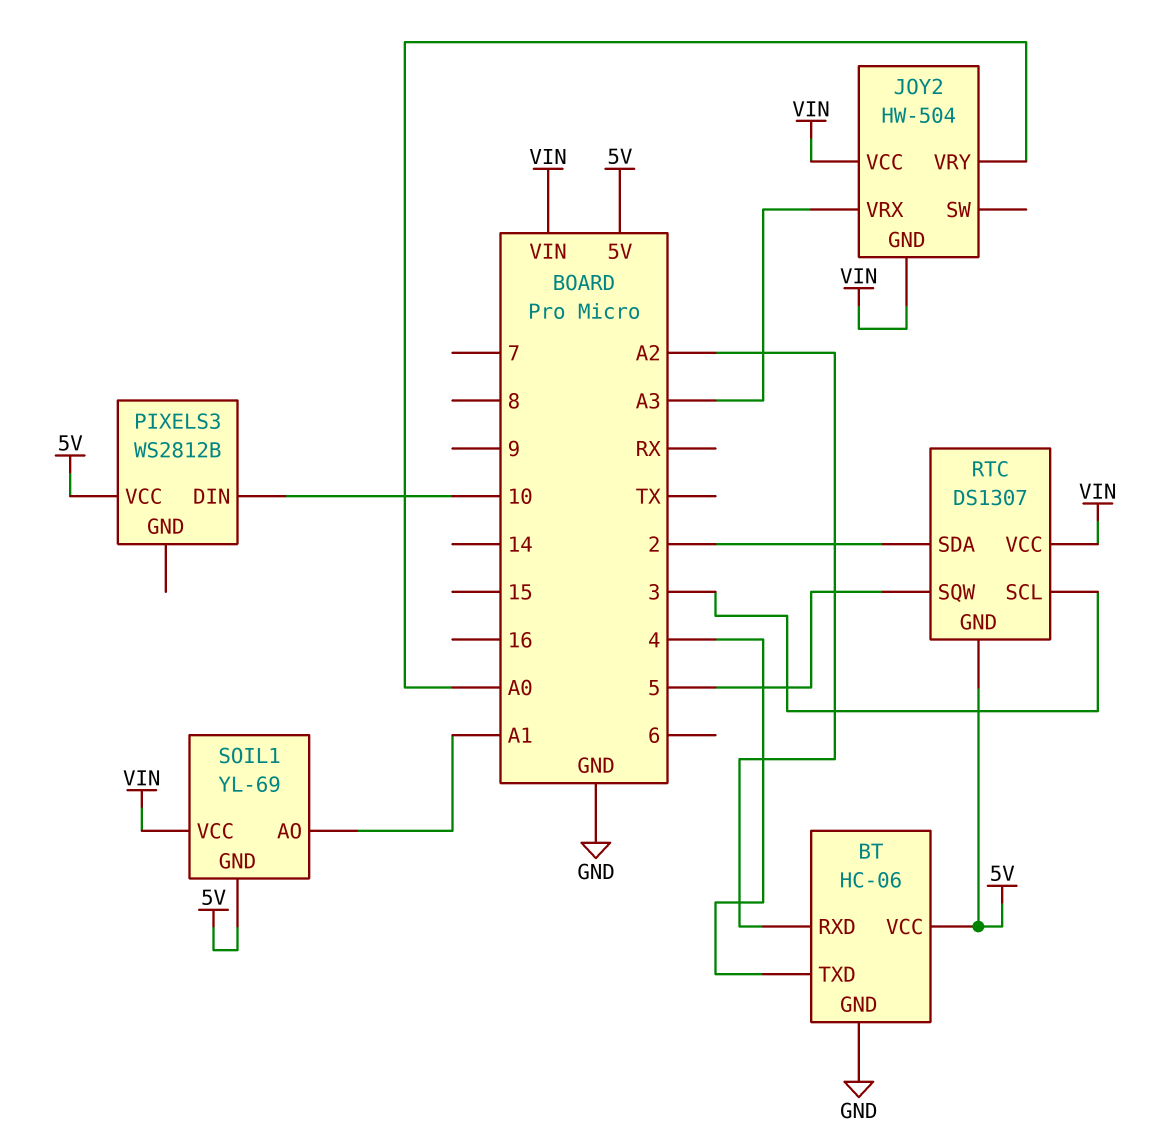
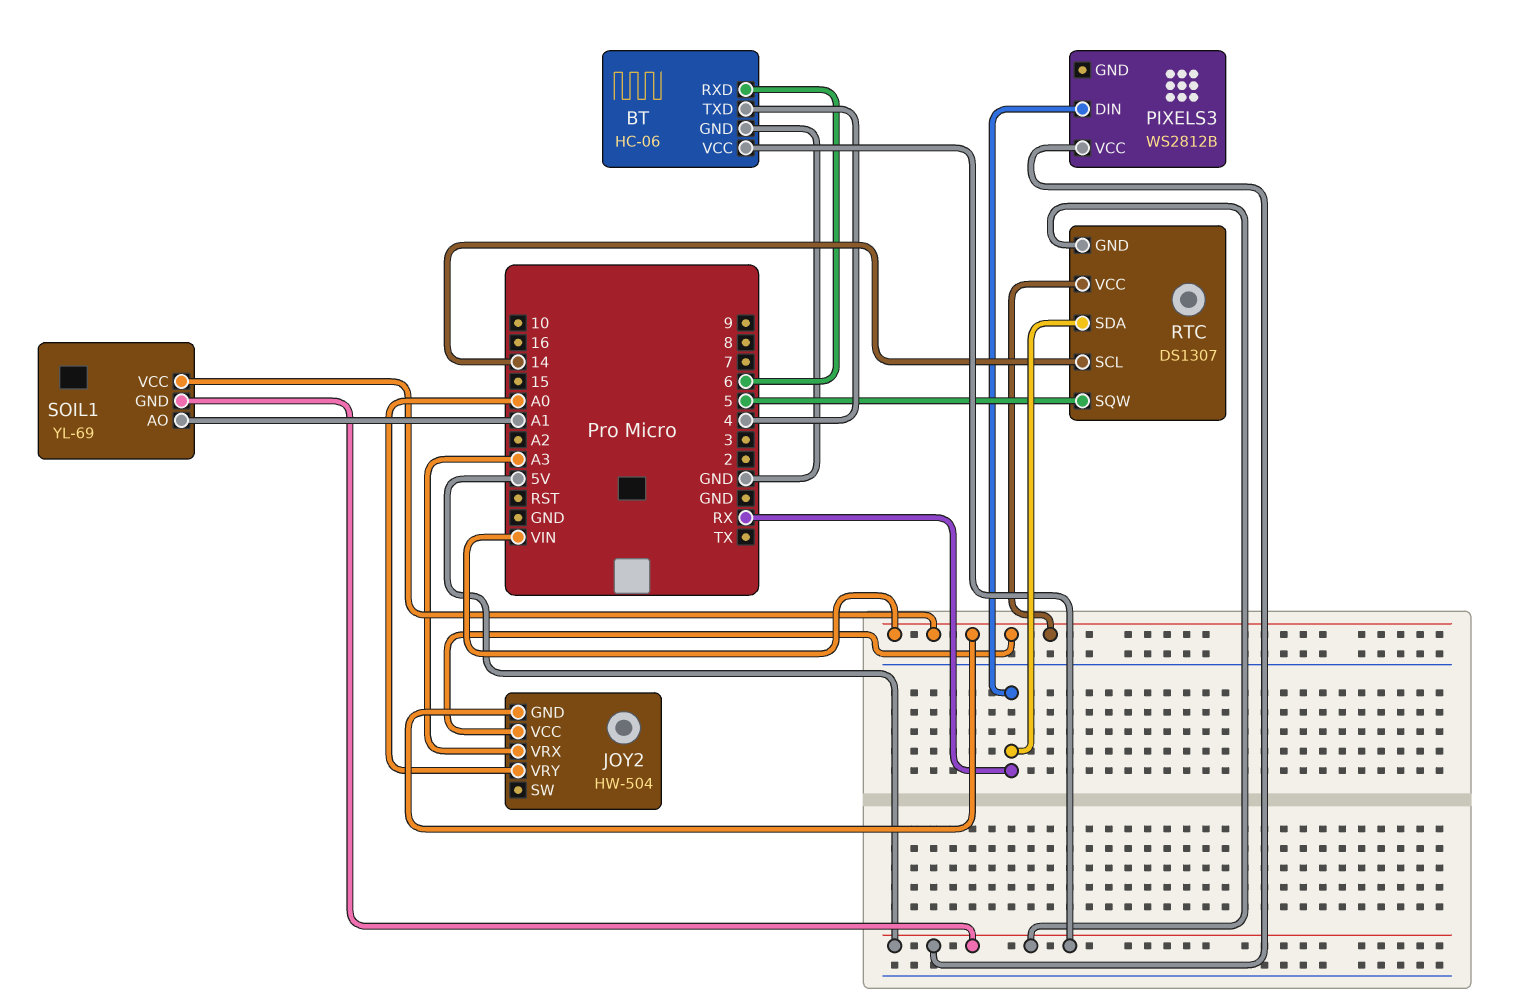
BT pin RXD: A2 -> 6
PIXELS3 pin DIN: 10 -> RX
RTC pin SCL: 3 -> 14
RTC pin SDA: 2 -> RX

